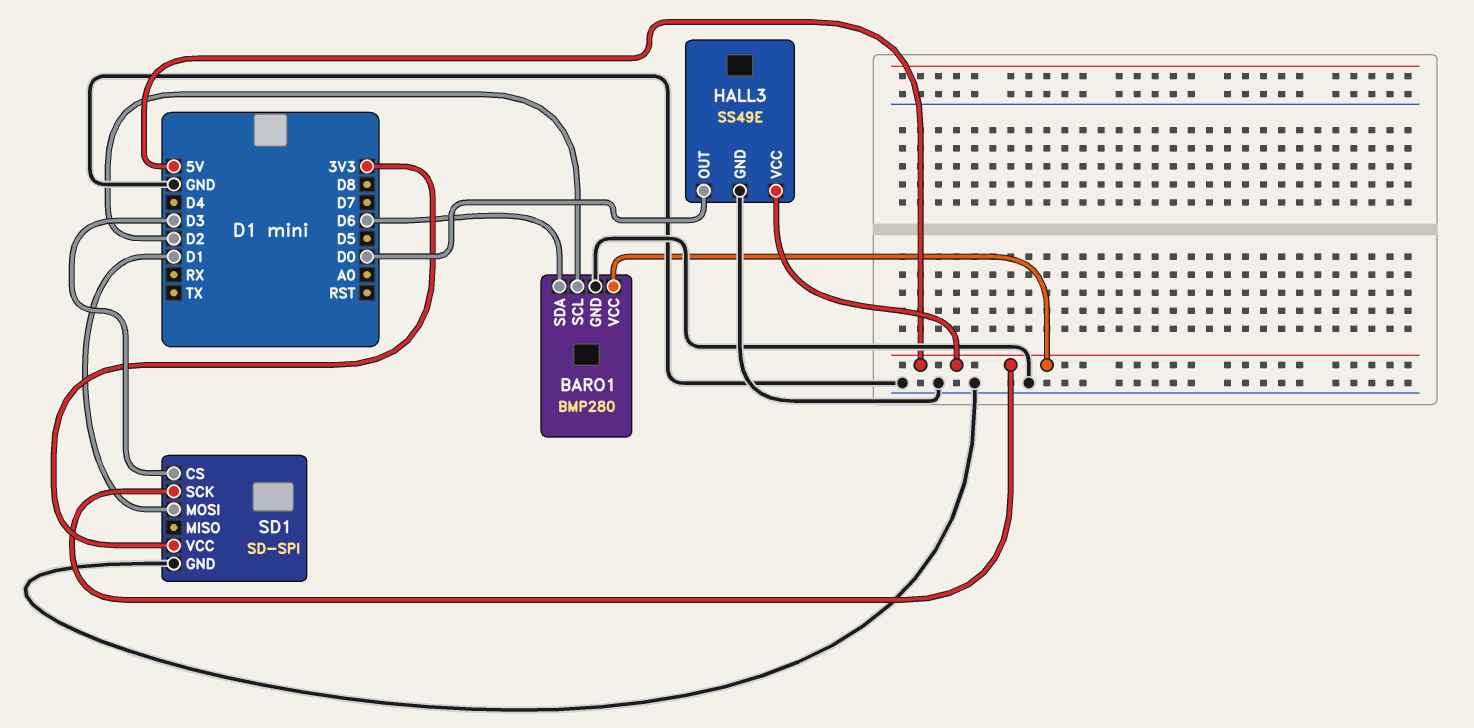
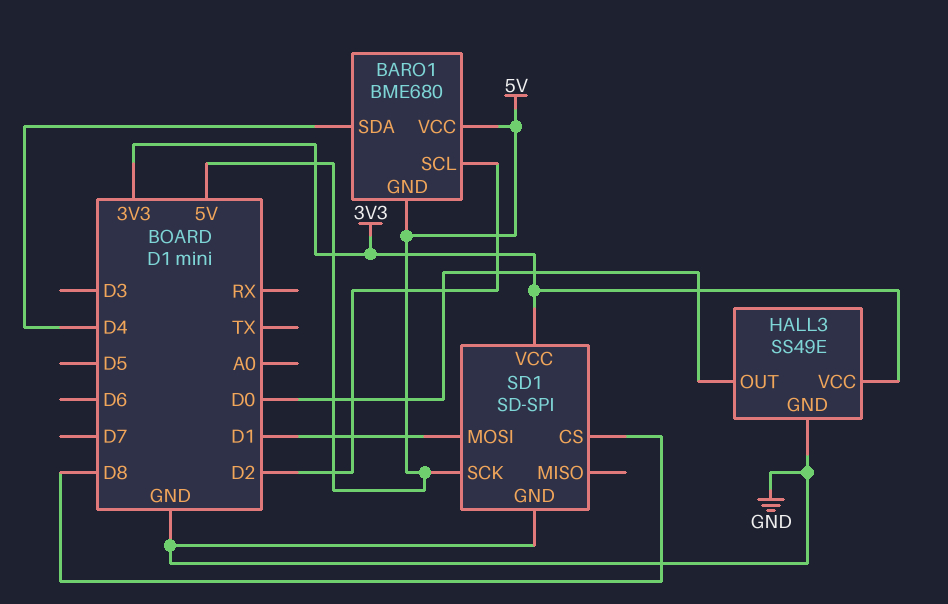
BARO1: BMP280 -> BME680
BARO1 pin GND: GND -> 5V
BARO1 pin SDA: D6 -> D4
HALL3 pin VCC: 5V -> 3V3
SD1 pin CS: D3 -> D8

